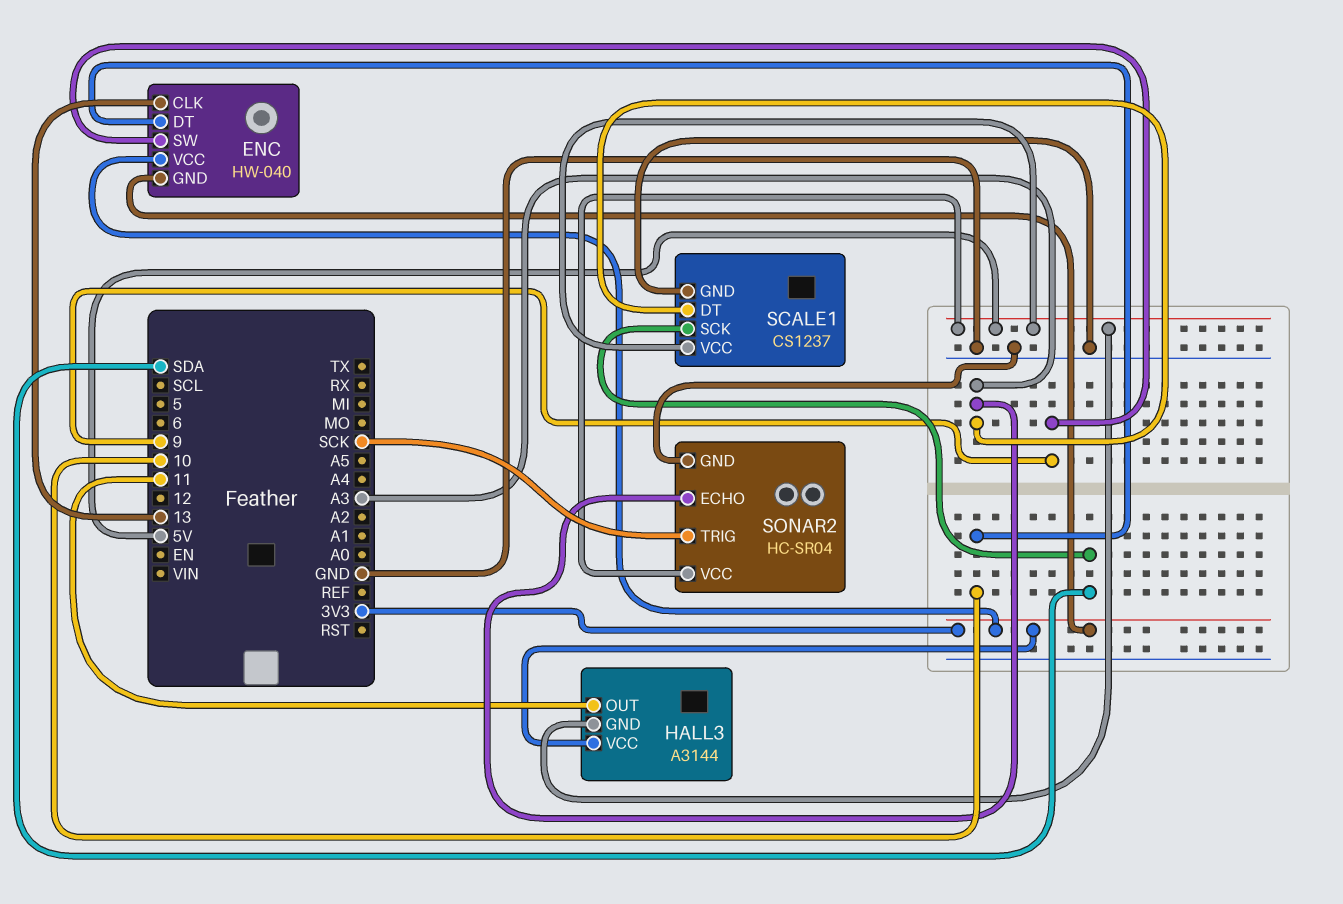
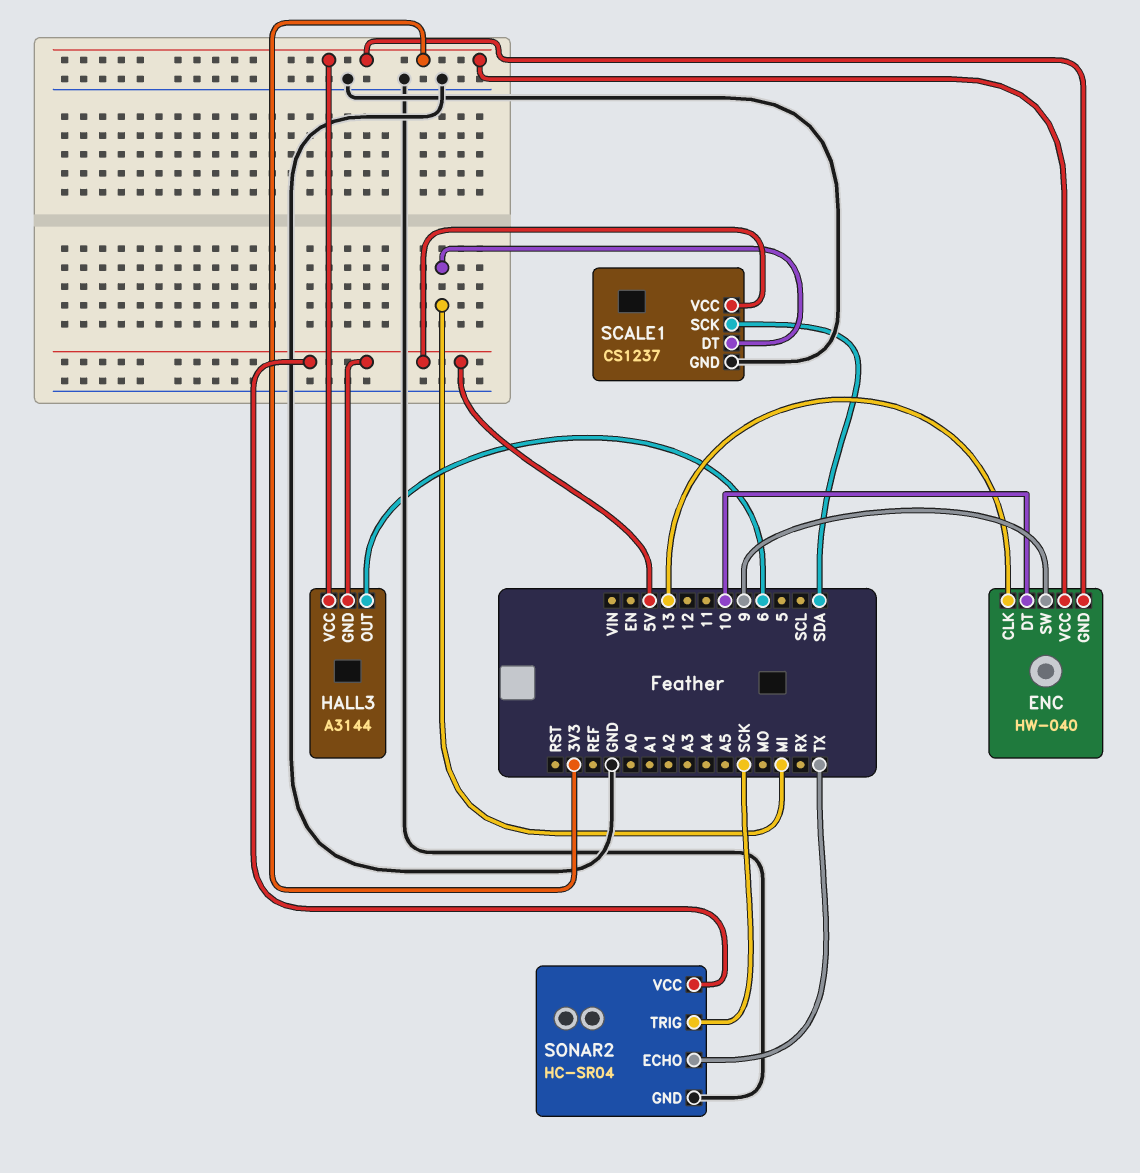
HALL3 pin OUT: 11 -> 6
SCALE1 pin DT: A3 -> MI
SONAR2 pin ECHO: A3 -> TX

